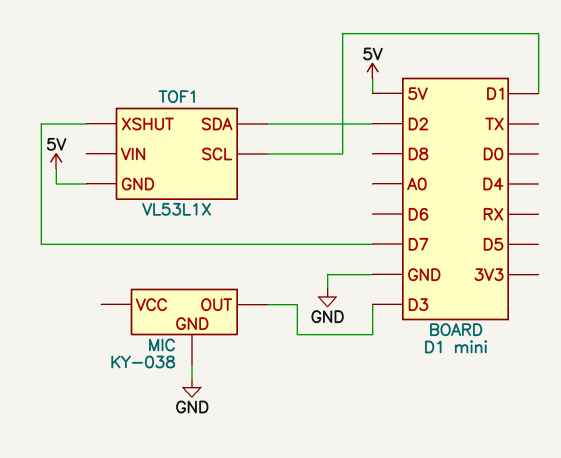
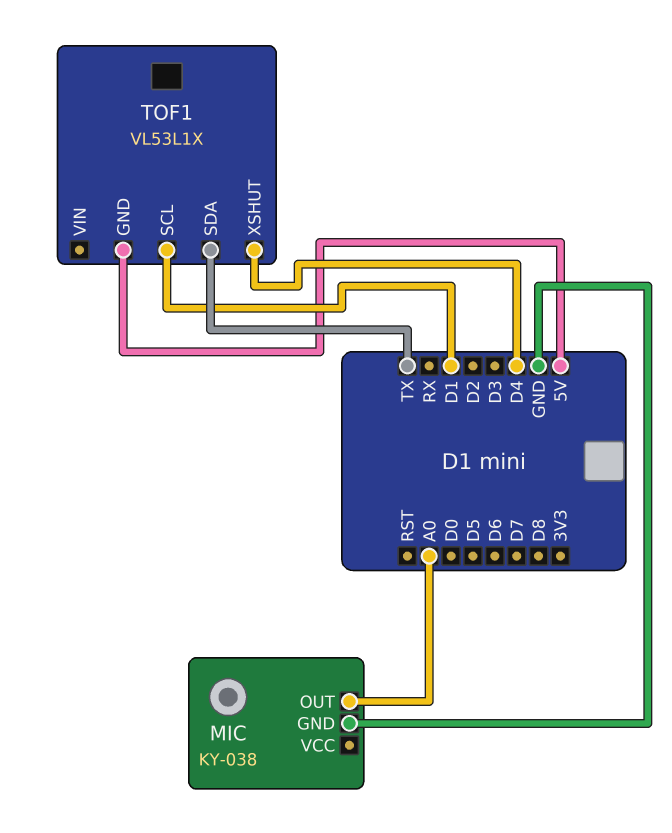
MIC pin OUT: D3 -> A0
TOF1 pin SDA: D2 -> TX
TOF1 pin XSHUT: D7 -> D4

